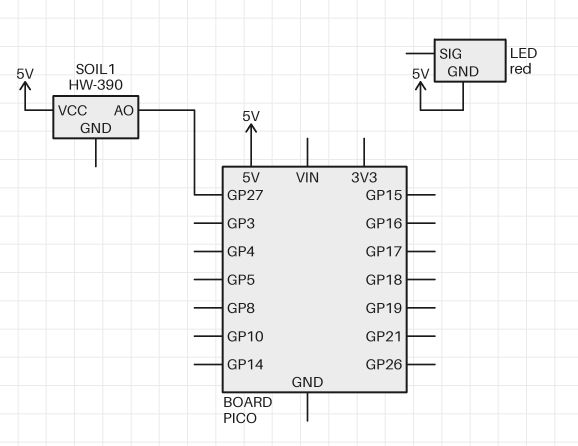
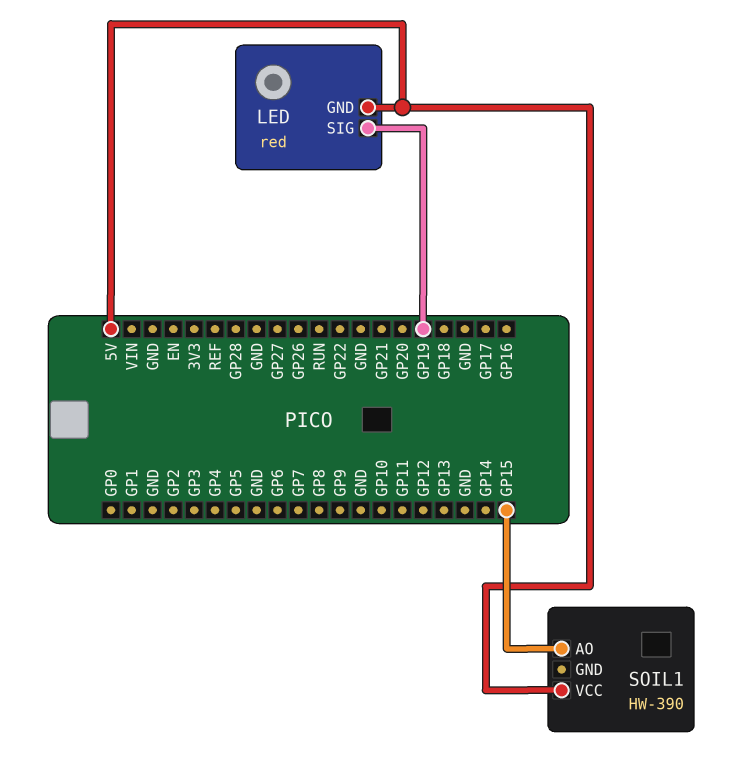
LED pin SIG: none -> GP19
SOIL1 pin AO: GP27 -> GP15

